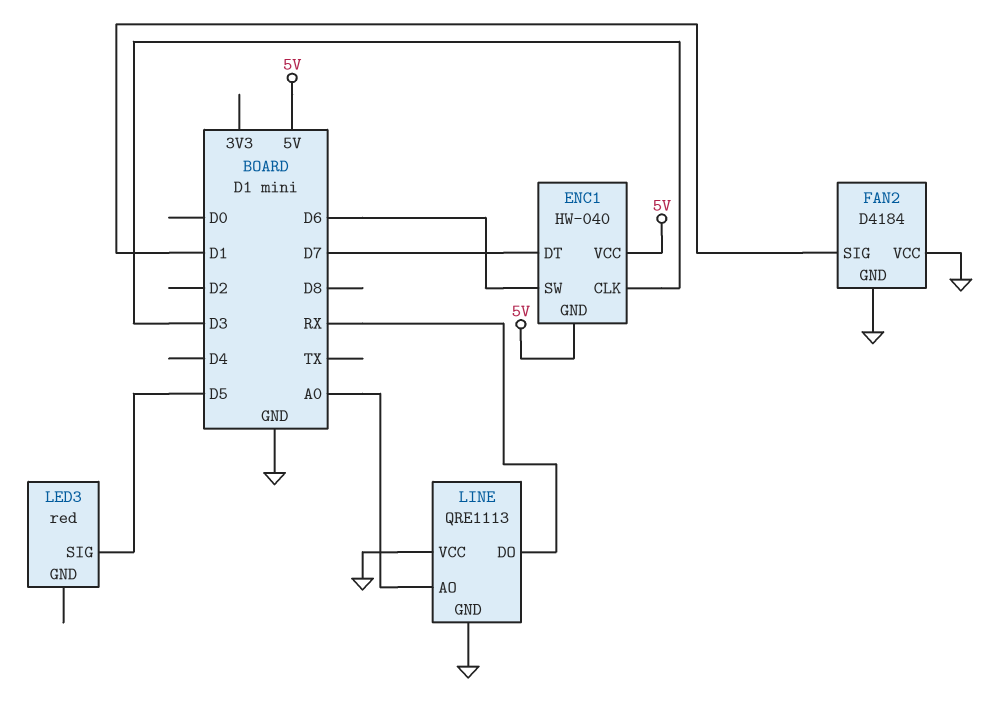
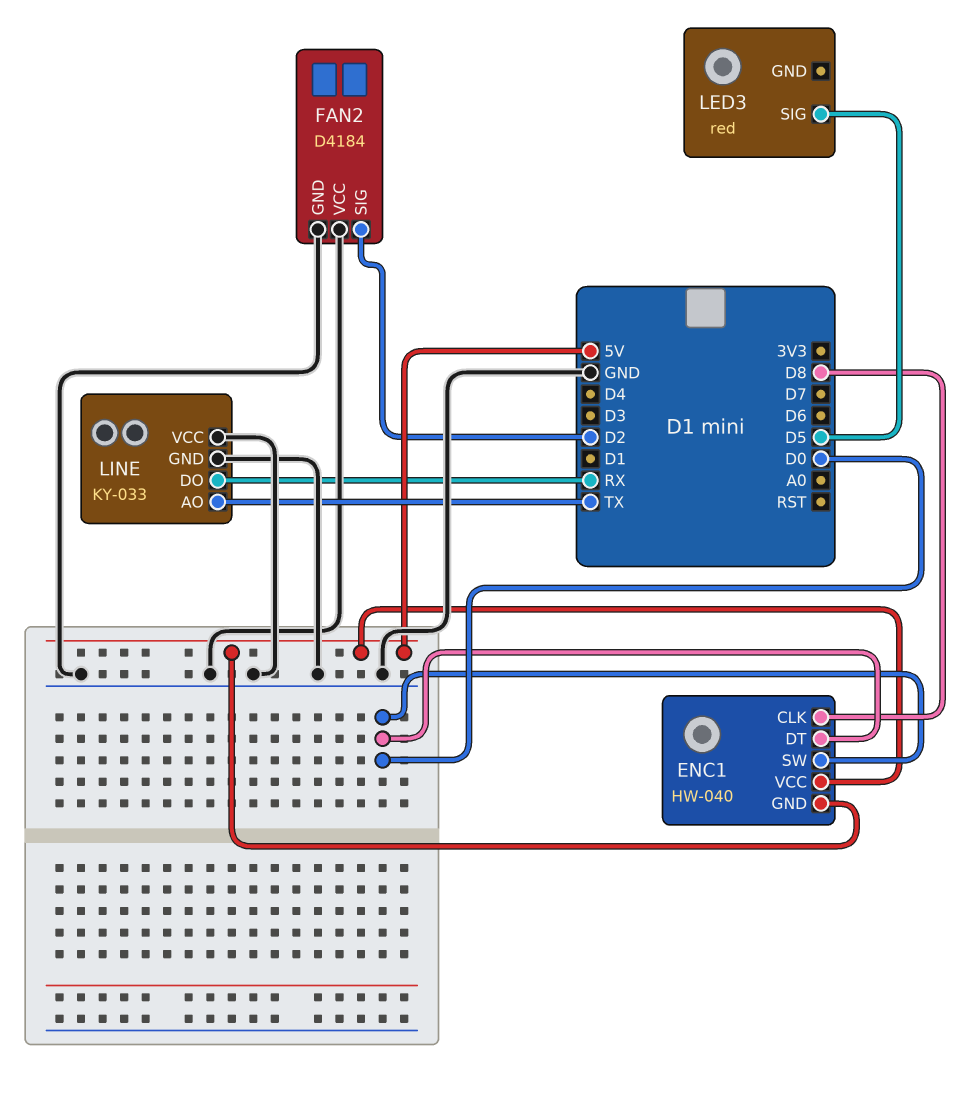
ENC1 pin CLK: D3 -> D8
ENC1 pin DT: D7 -> D0
ENC1 pin SW: D6 -> D0
FAN2 pin SIG: D1 -> D2
LINE: QRE1113 -> KY-033
LINE pin AO: A0 -> TX

